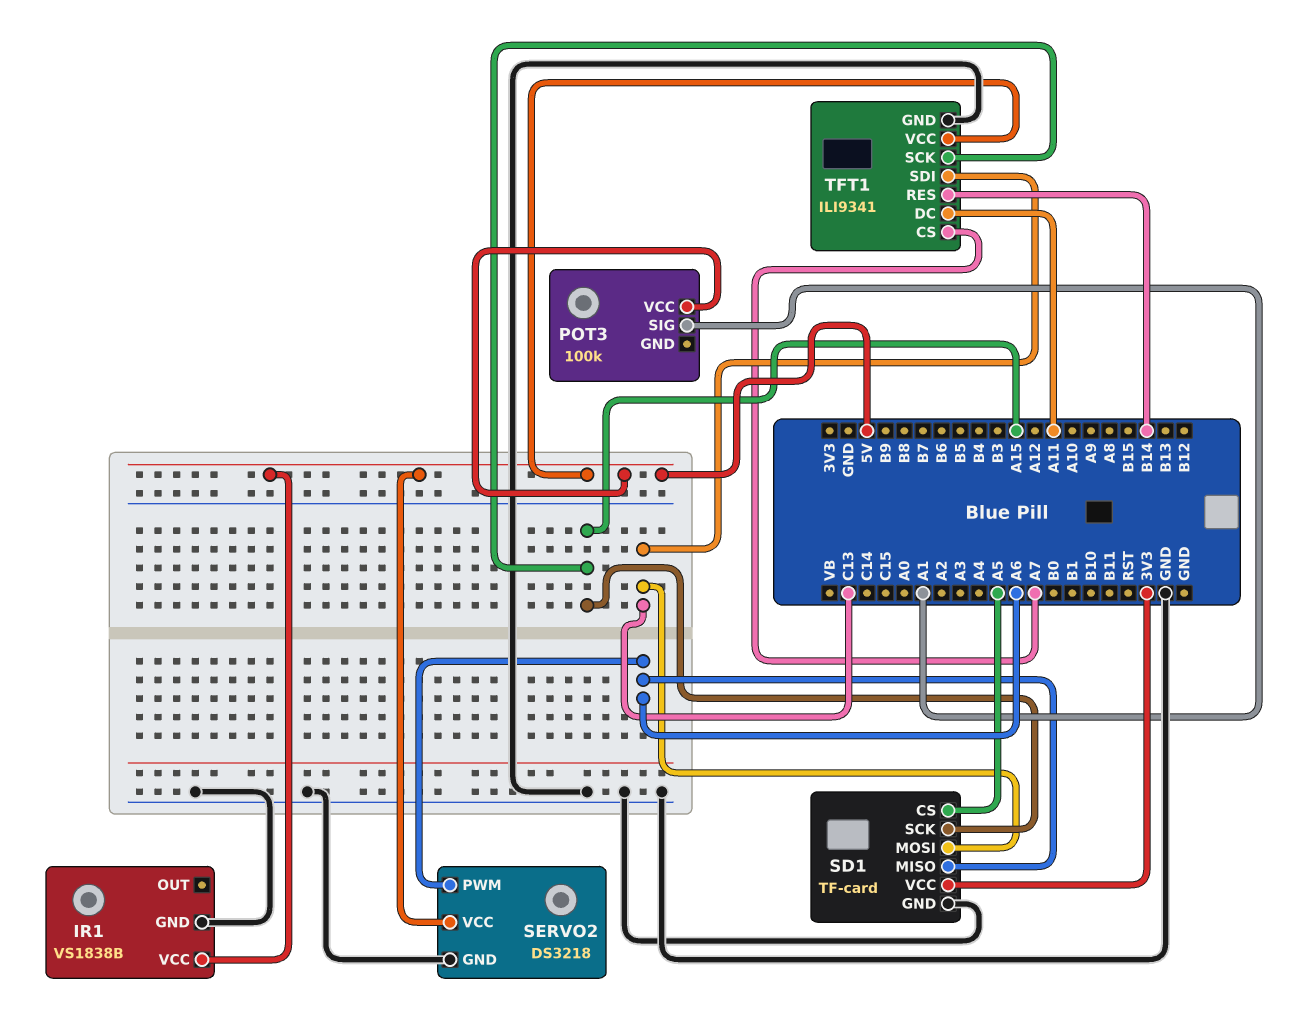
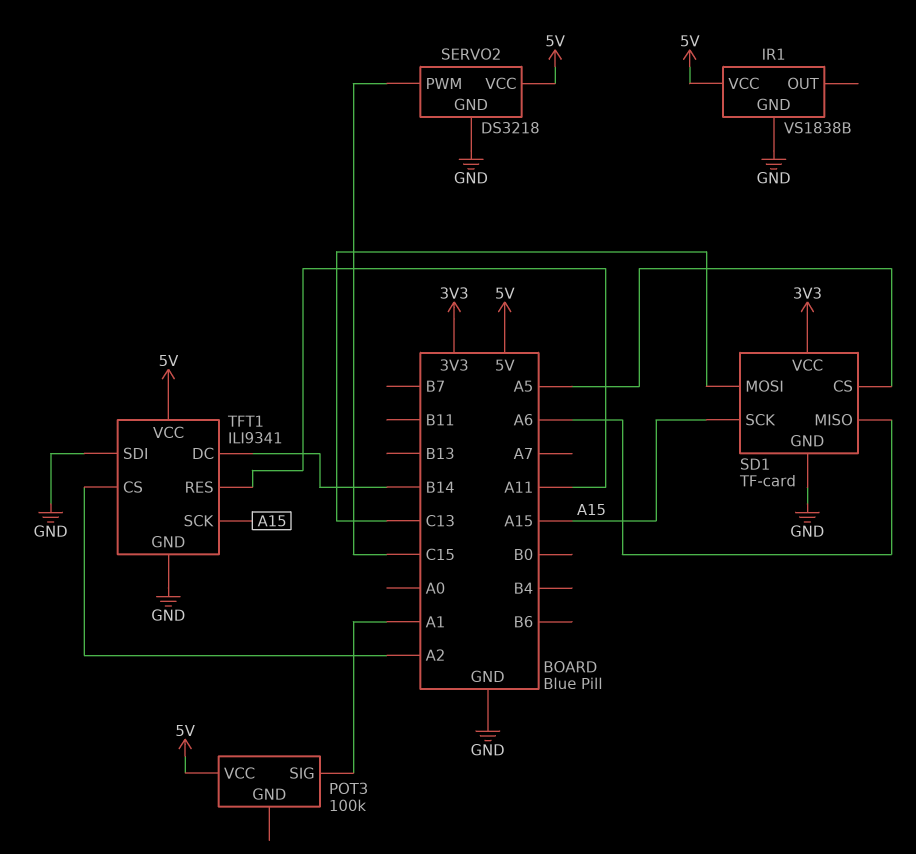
SERVO2 pin PWM: A6 -> C15
TFT1 pin CS: A7 -> A2
TFT1 pin DC: A11 -> B14
TFT1 pin RES: B14 -> A11
TFT1 pin SDI: C13 -> GND

